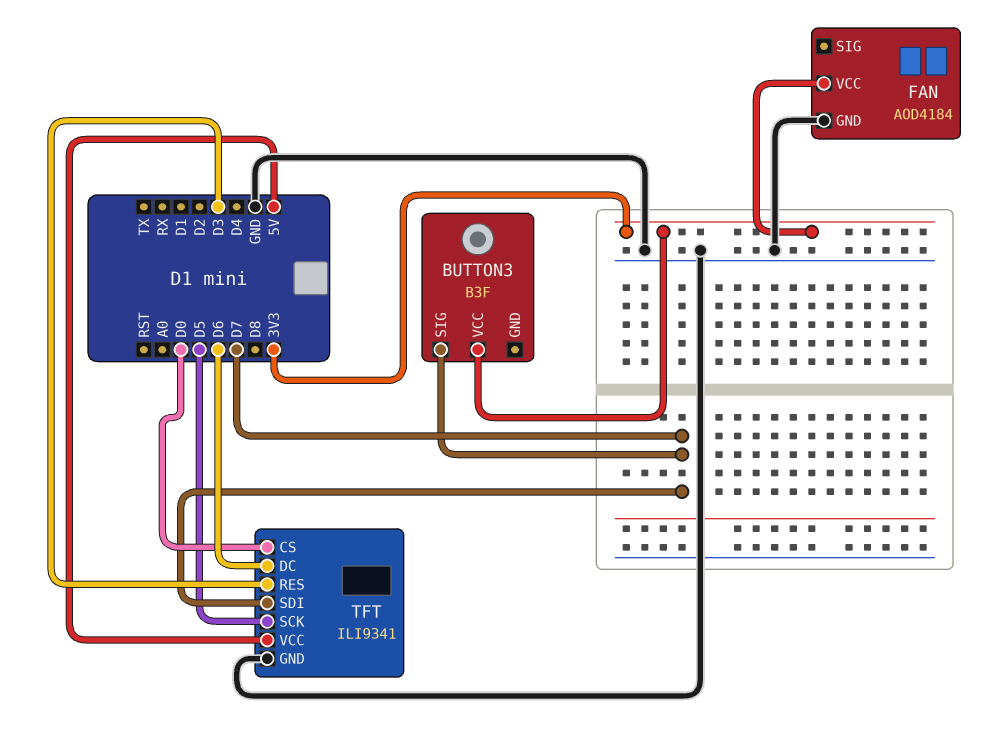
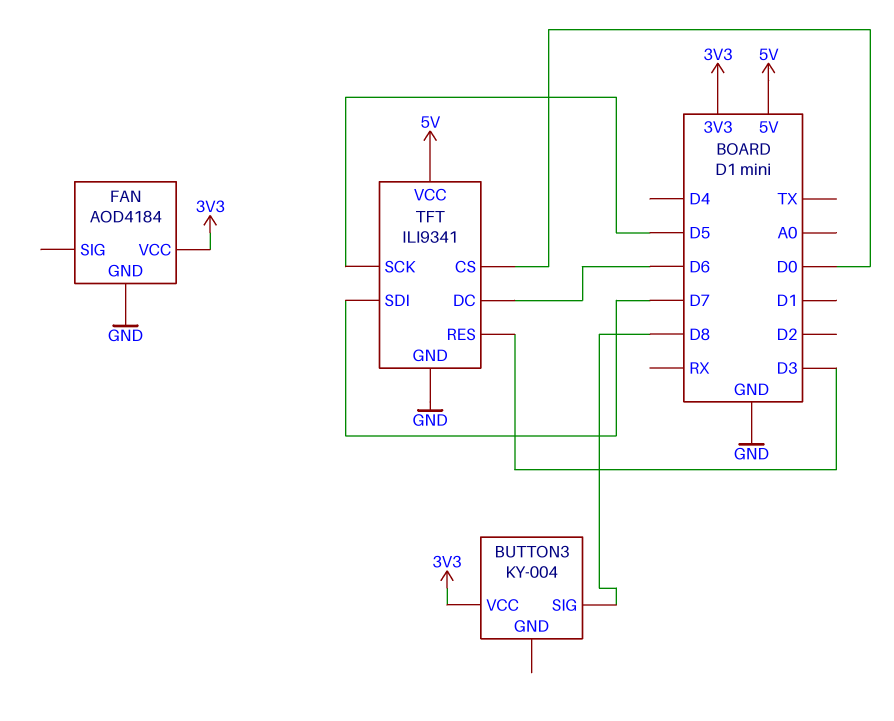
BUTTON3: B3F -> KY-004
BUTTON3 pin SIG: D7 -> D8

